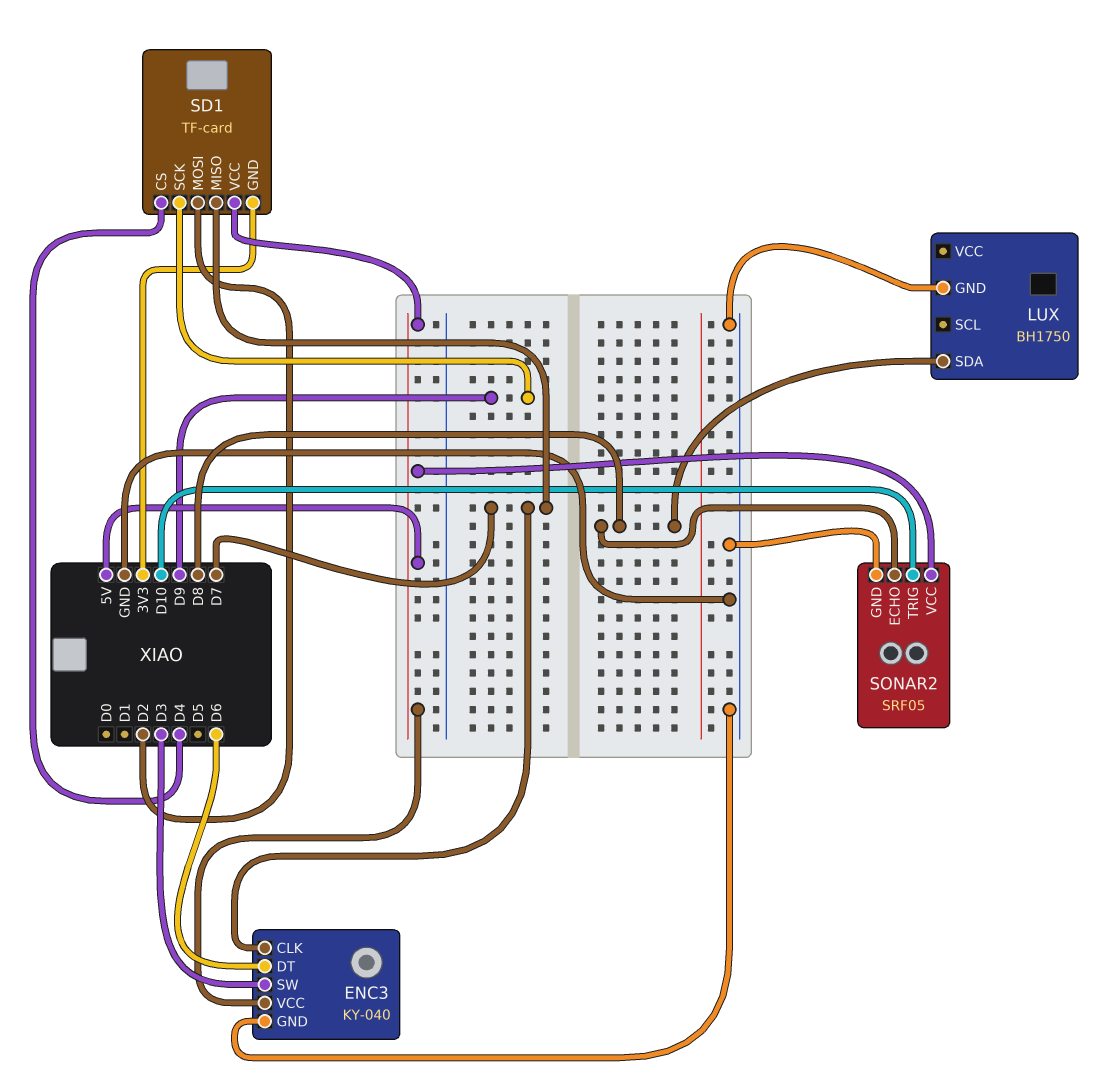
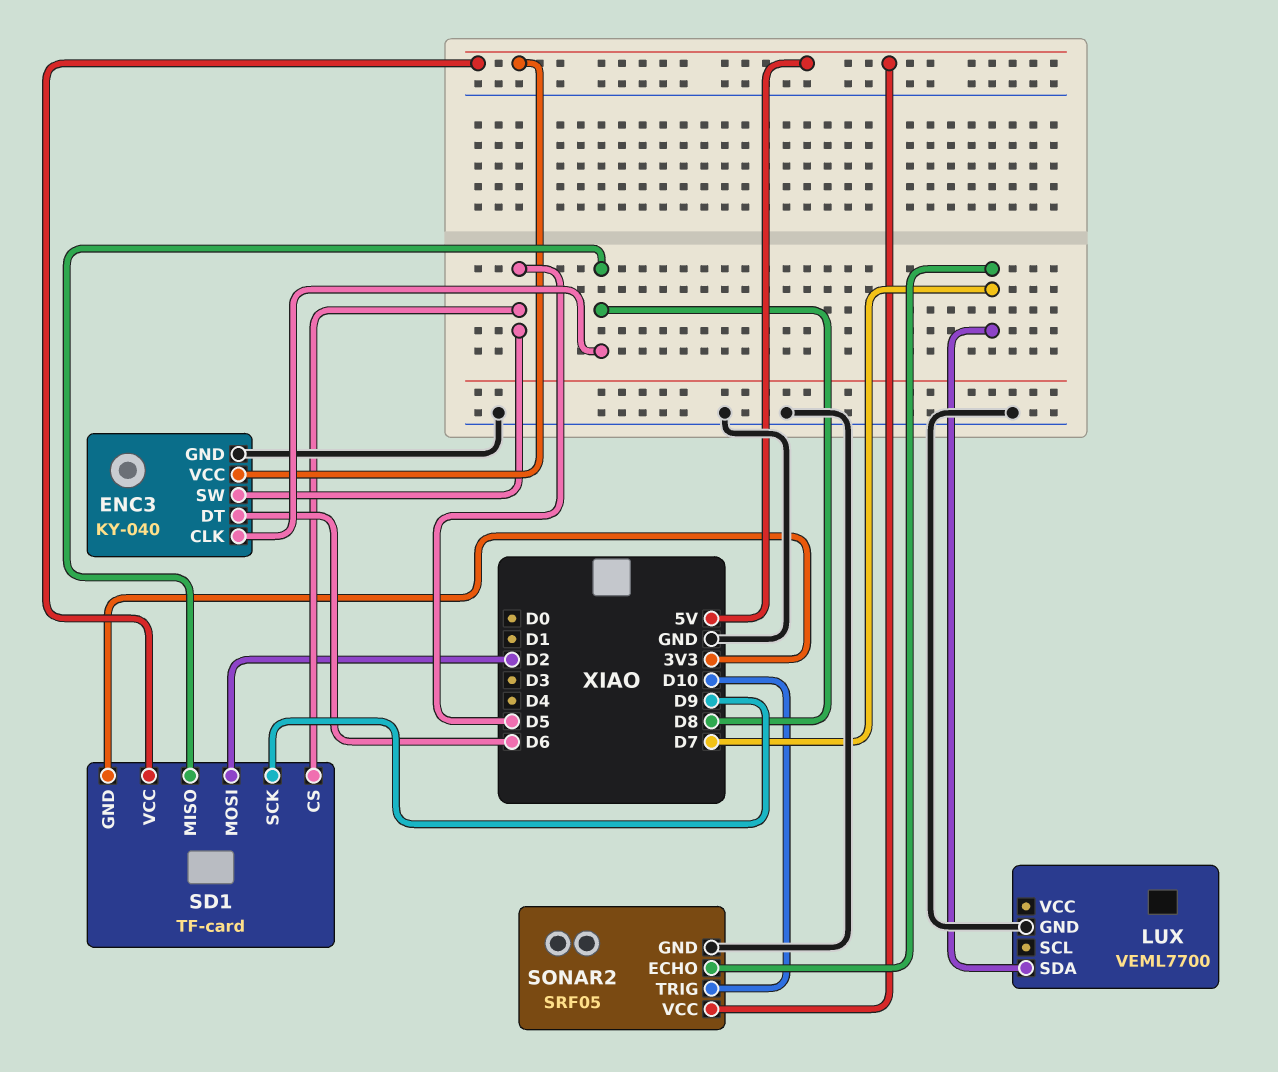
ENC3 pin CLK: D7 -> D8
ENC3 pin SW: D3 -> D5
LUX: BH1750 -> VEML7700
LUX pin SDA: D8 -> D7
SD1 pin CS: D4 -> D5
SD1 pin MISO: D7 -> D8
SONAR2 pin ECHO: D8 -> D7

